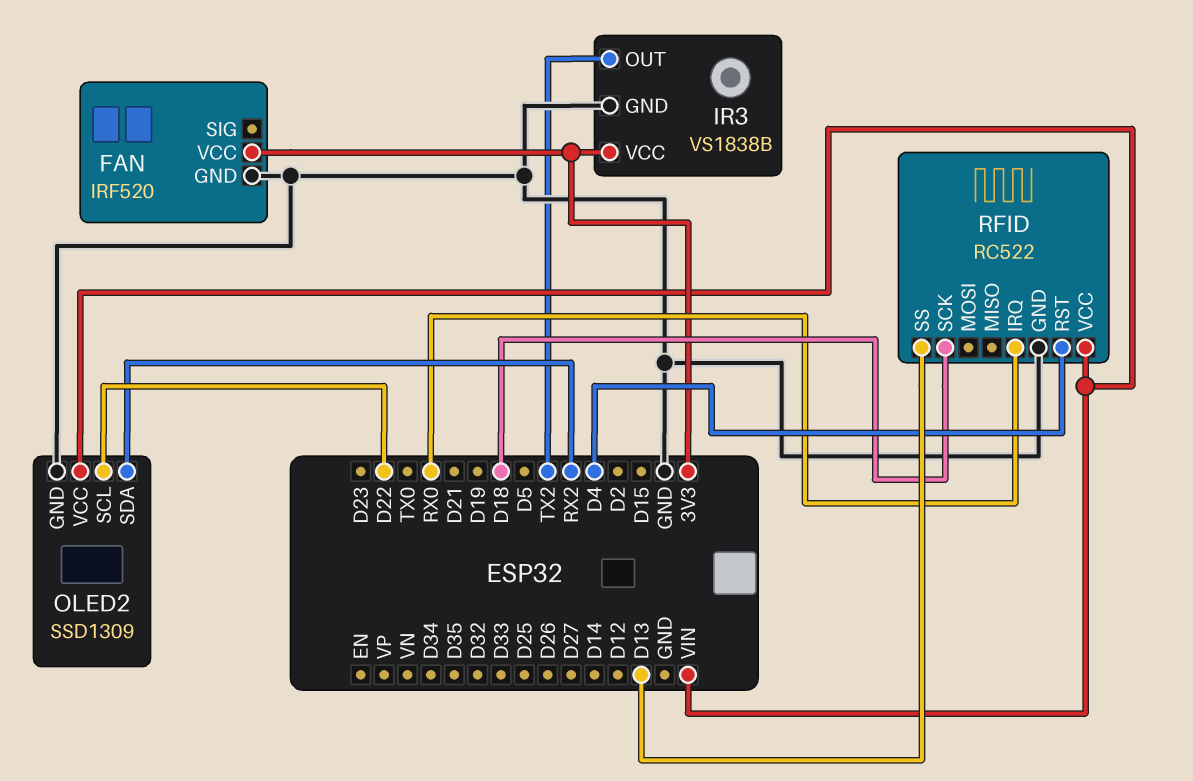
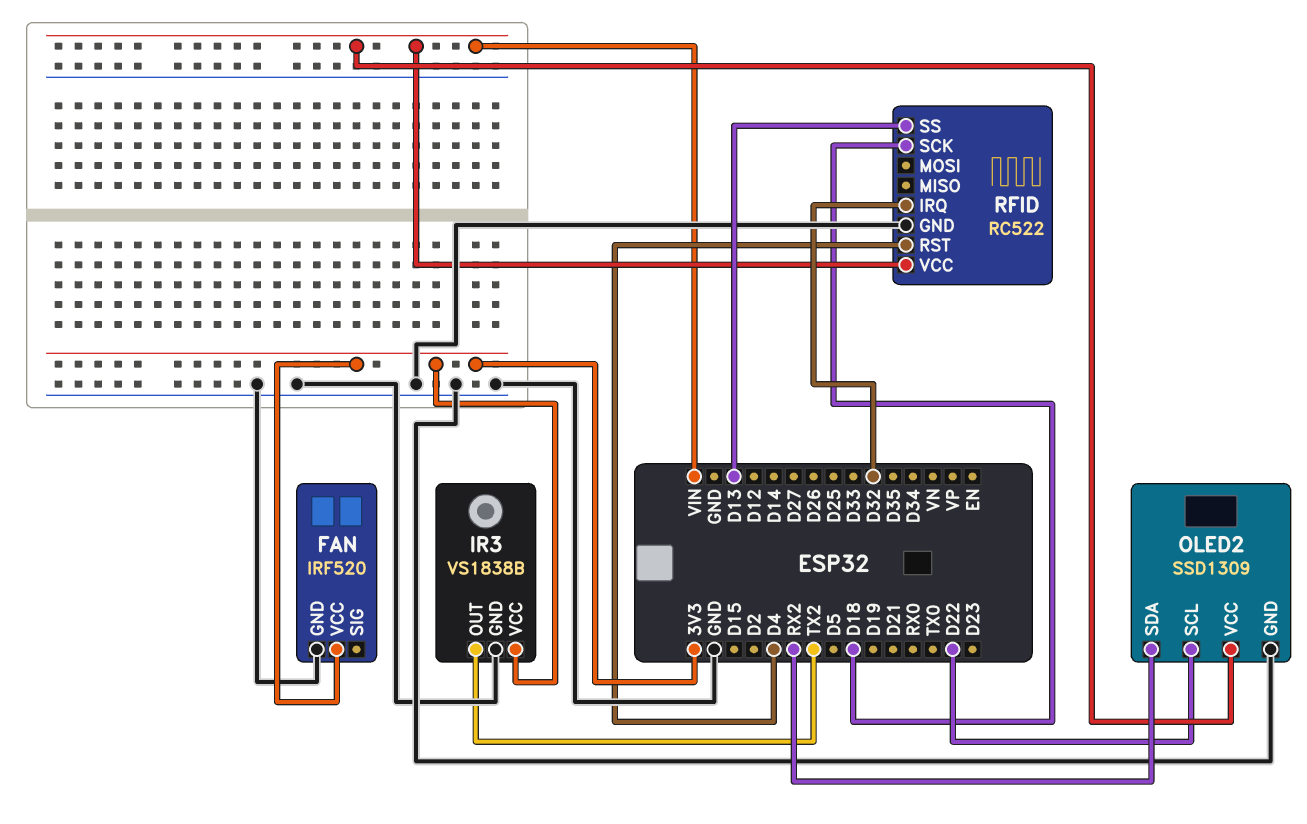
RFID pin IRQ: RX0 -> D32

